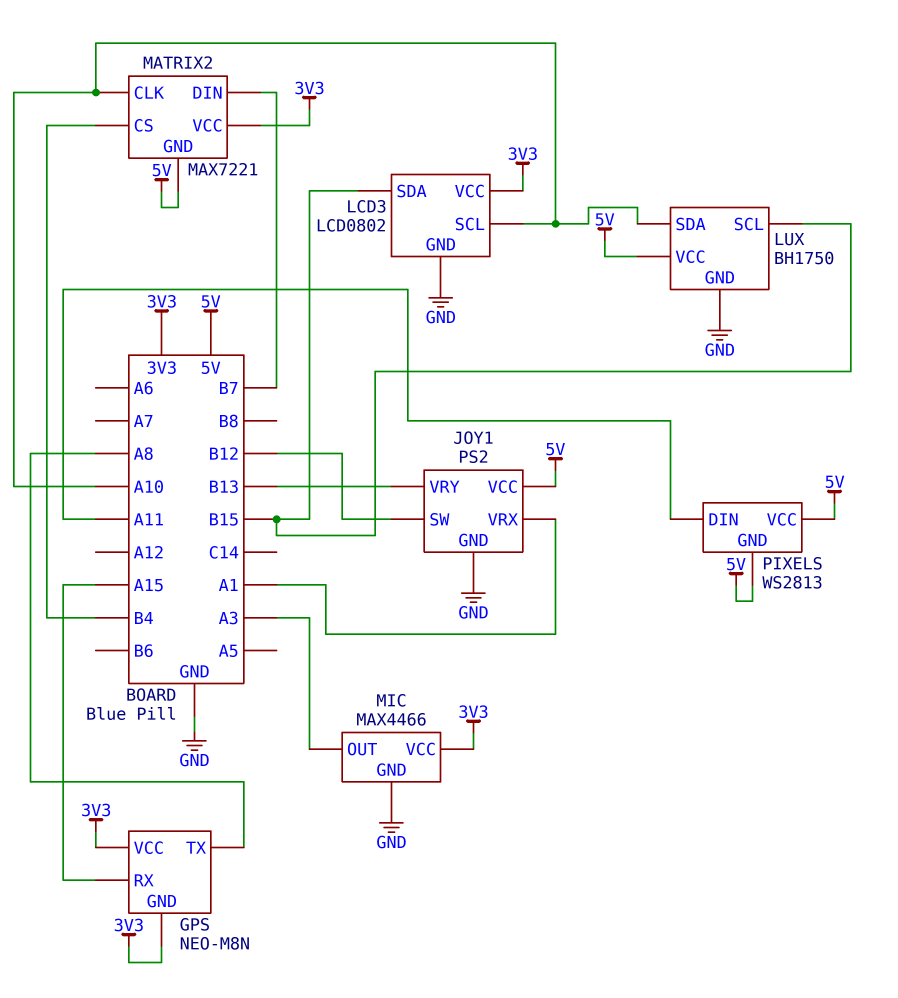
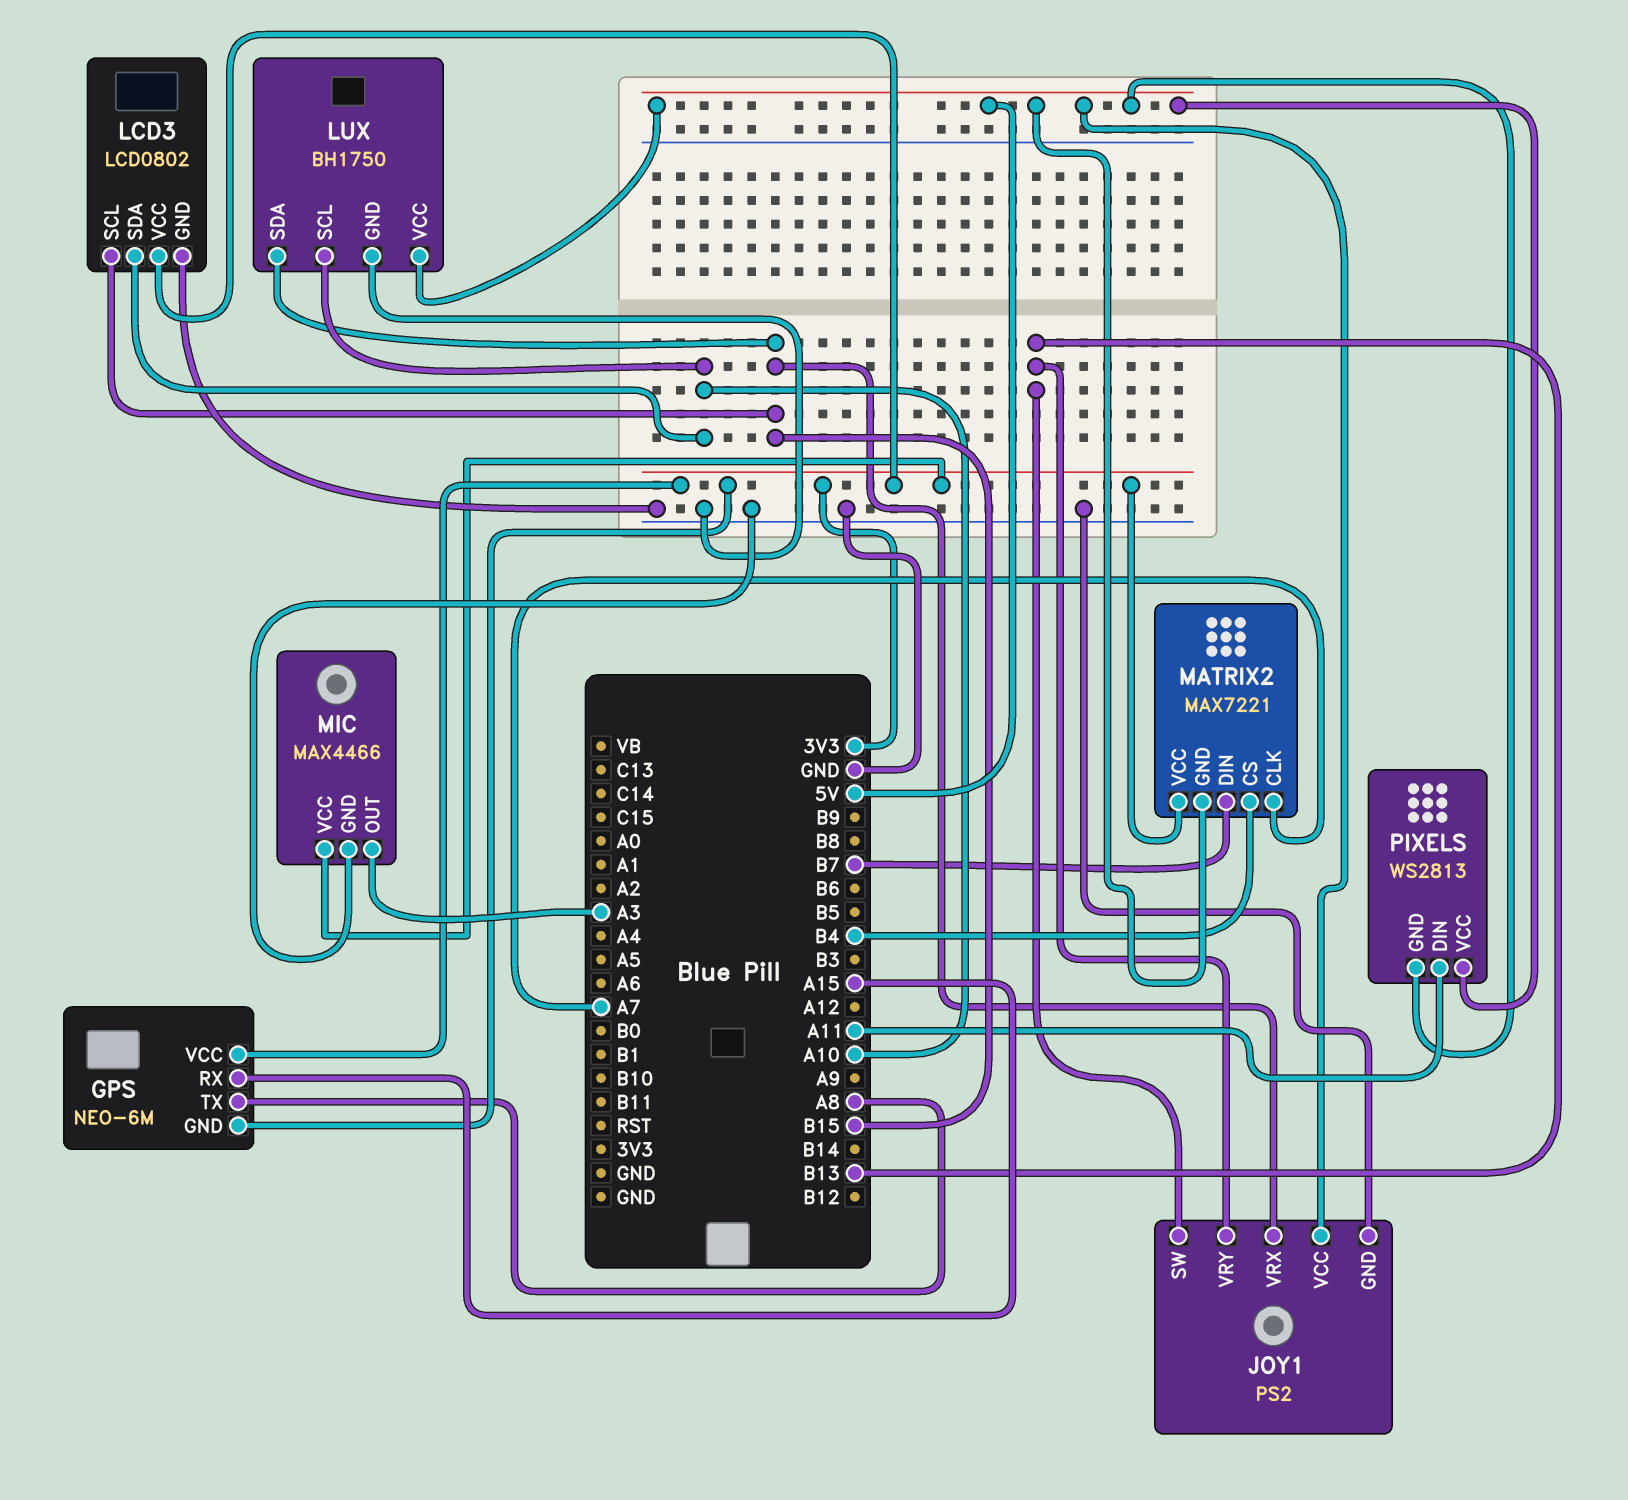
GPS: NEO-M8N -> NEO-6M
JOY1 pin SW: B12 -> B13
JOY1 pin VRX: A1 -> B15
LCD3 pin SCL: A10 -> B15
LCD3 pin SDA: B15 -> A10
LUX pin SCL: B15 -> A10
LUX pin SDA: A10 -> B15
MATRIX2 pin CLK: A10 -> A7

